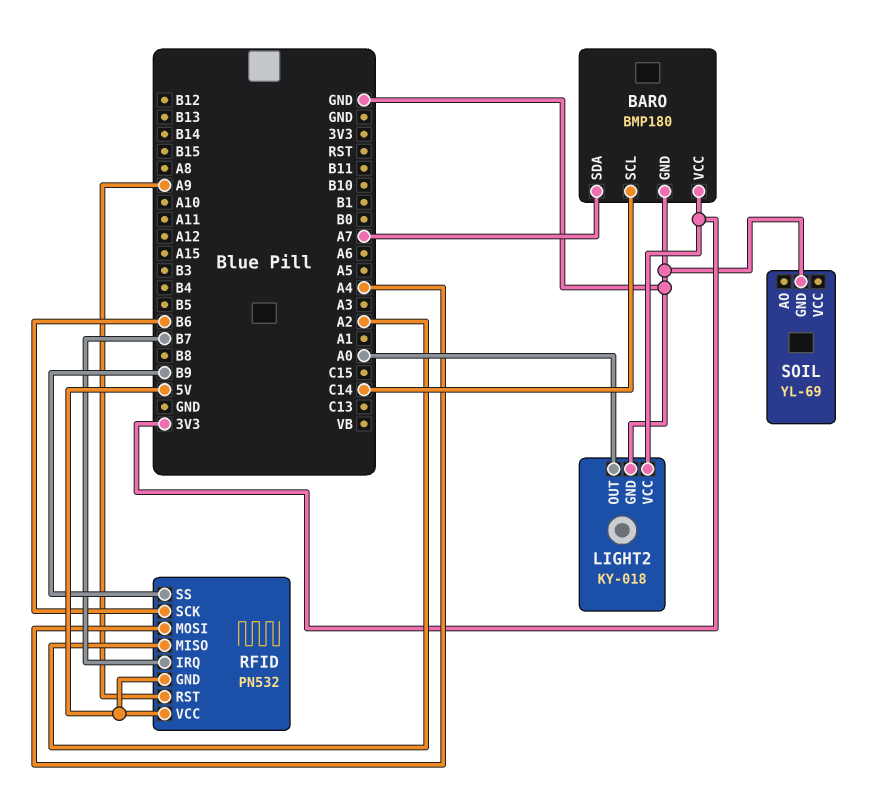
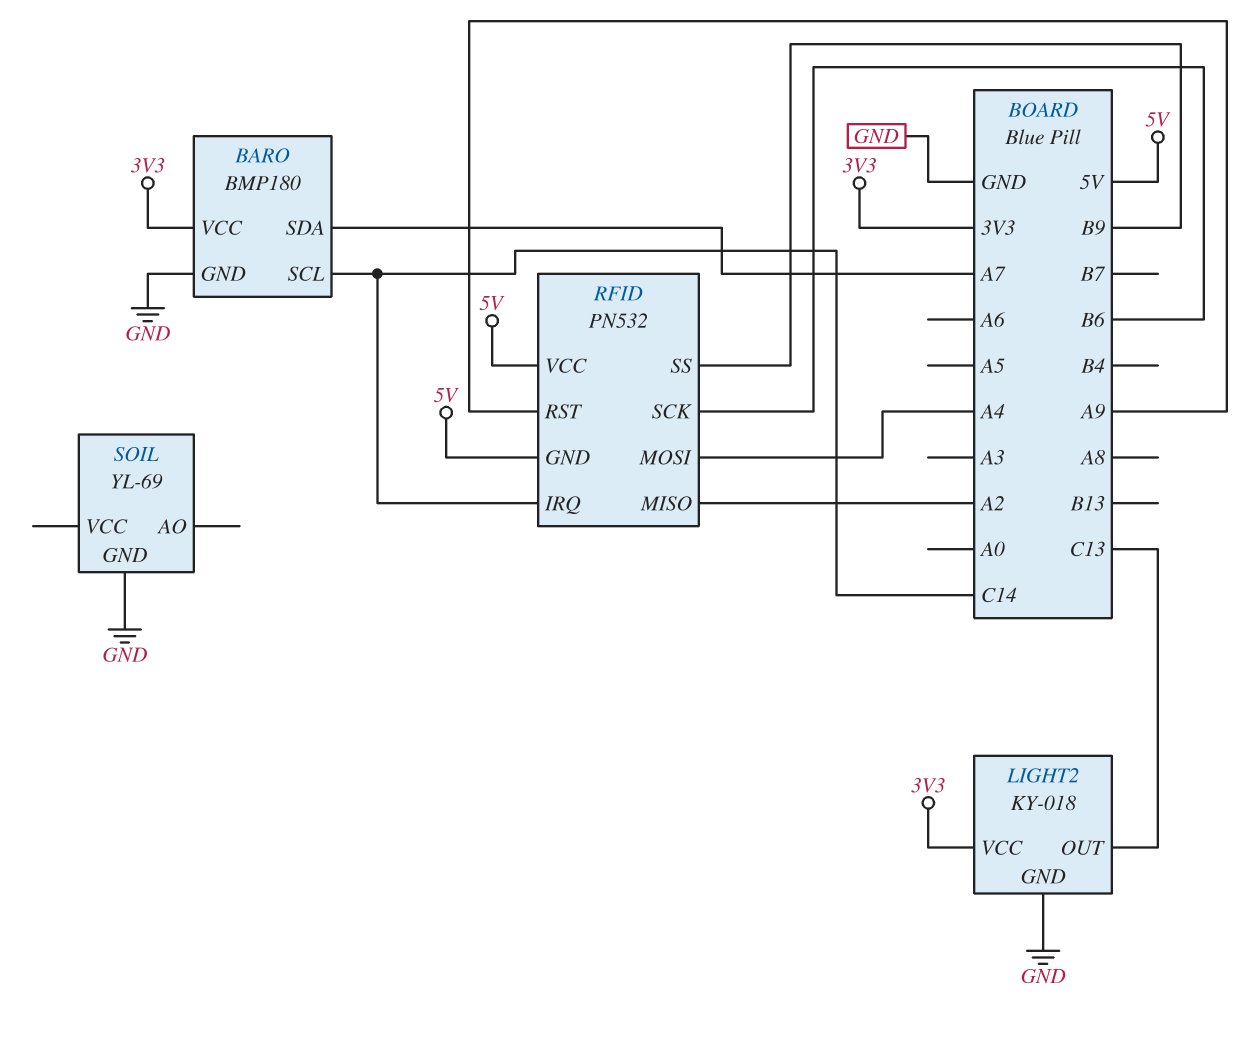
LIGHT2 pin OUT: A0 -> C13
RFID pin IRQ: B7 -> C14

